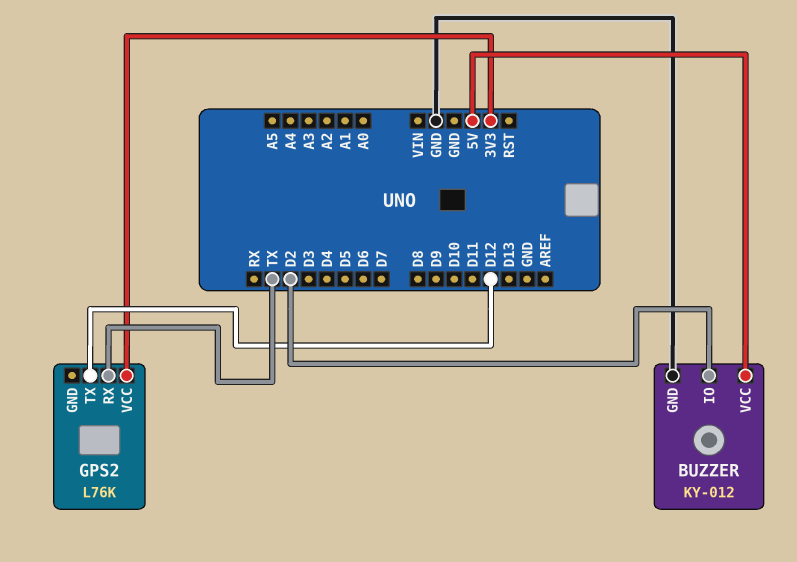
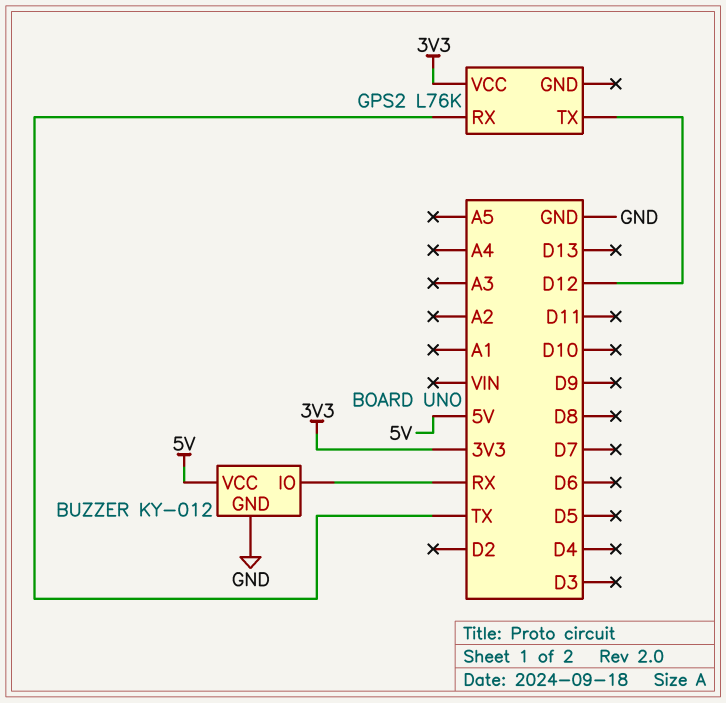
BUZZER pin IO: D2 -> RX

